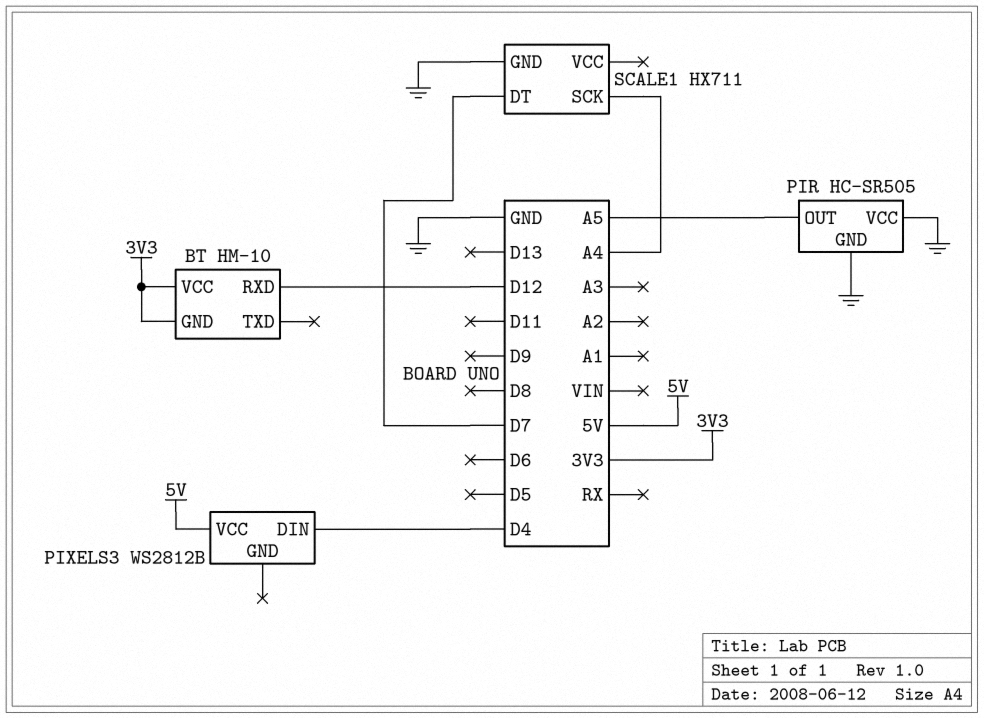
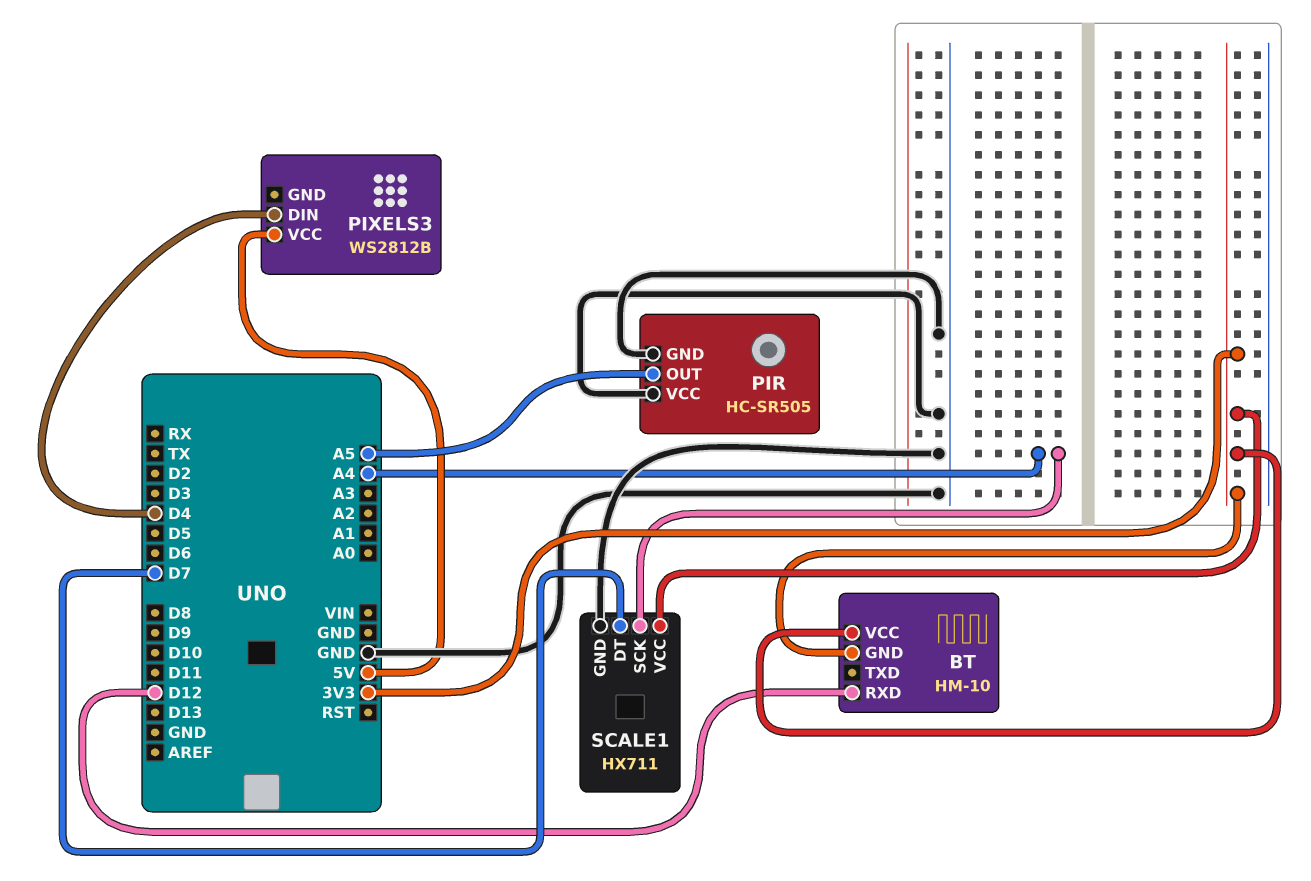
SCALE1 pin VCC: none -> 3V3

